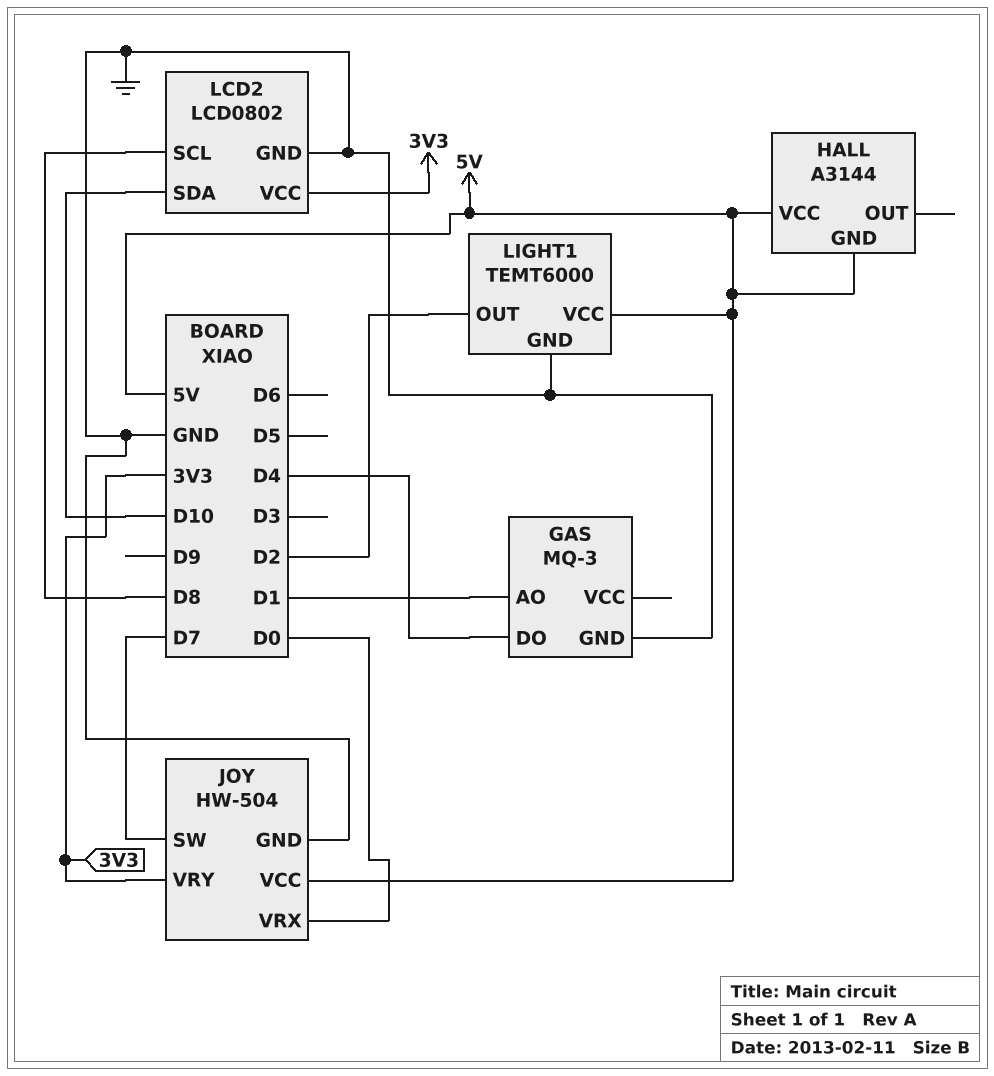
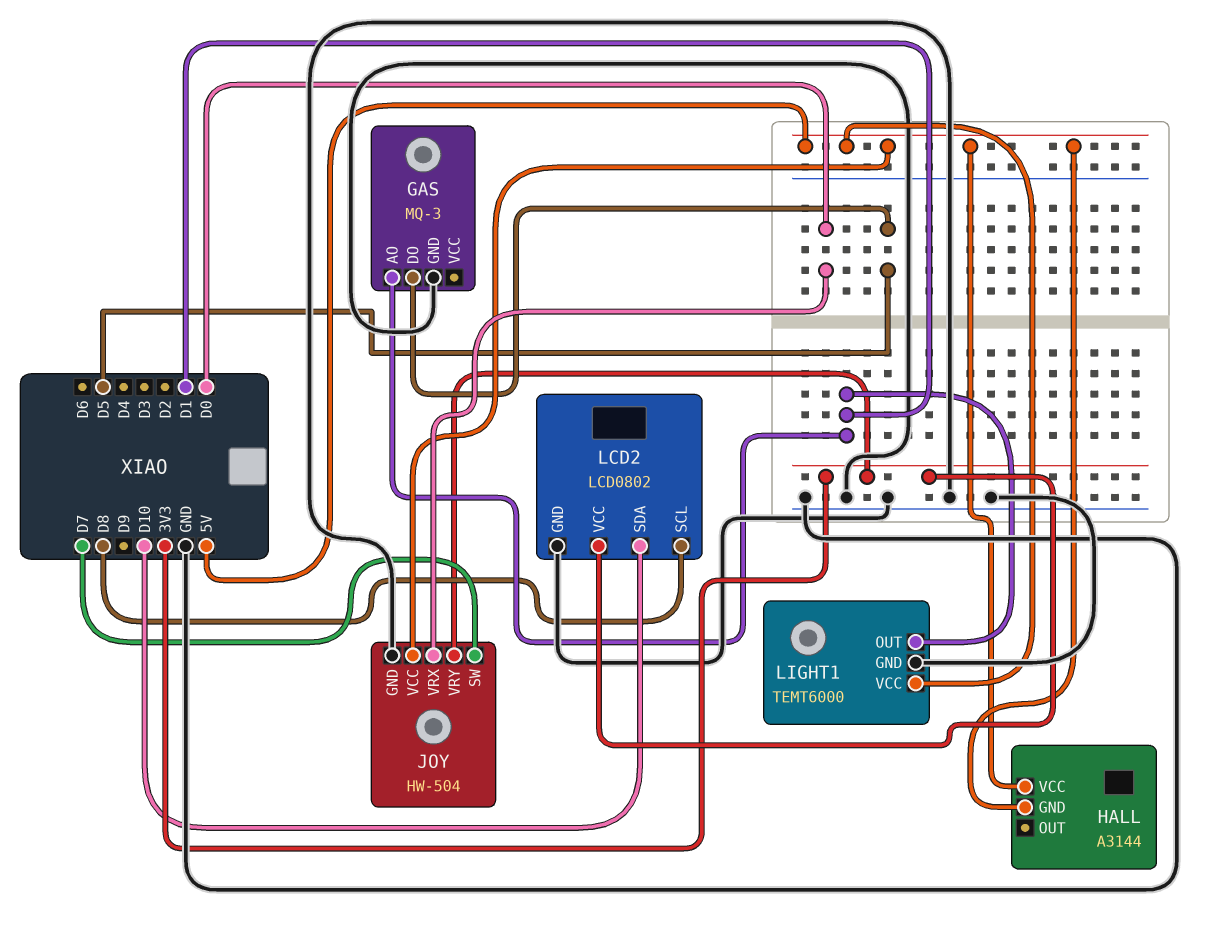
GAS pin DO: D4 -> D5
LIGHT1 pin OUT: D2 -> D1

